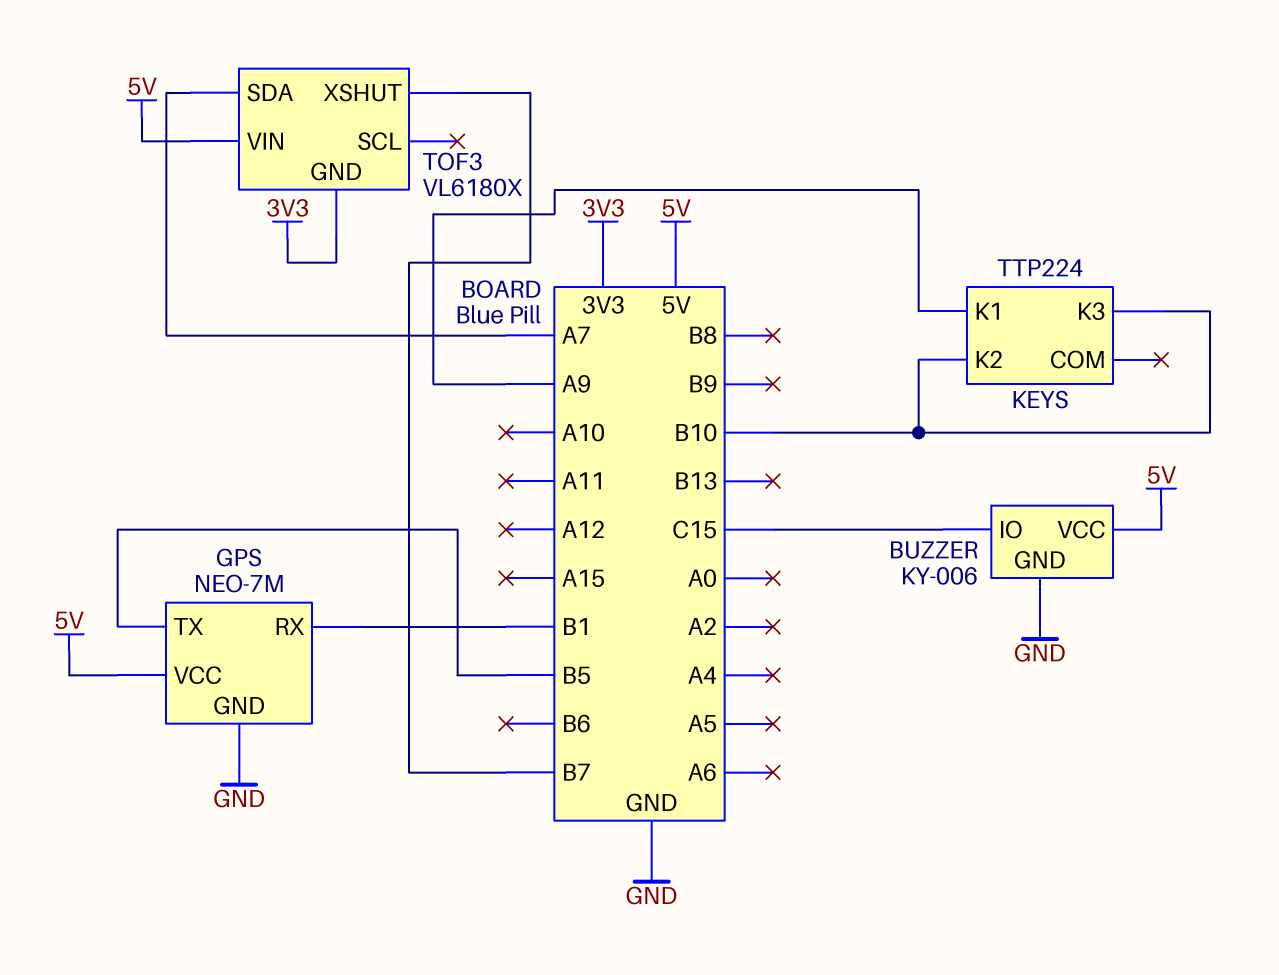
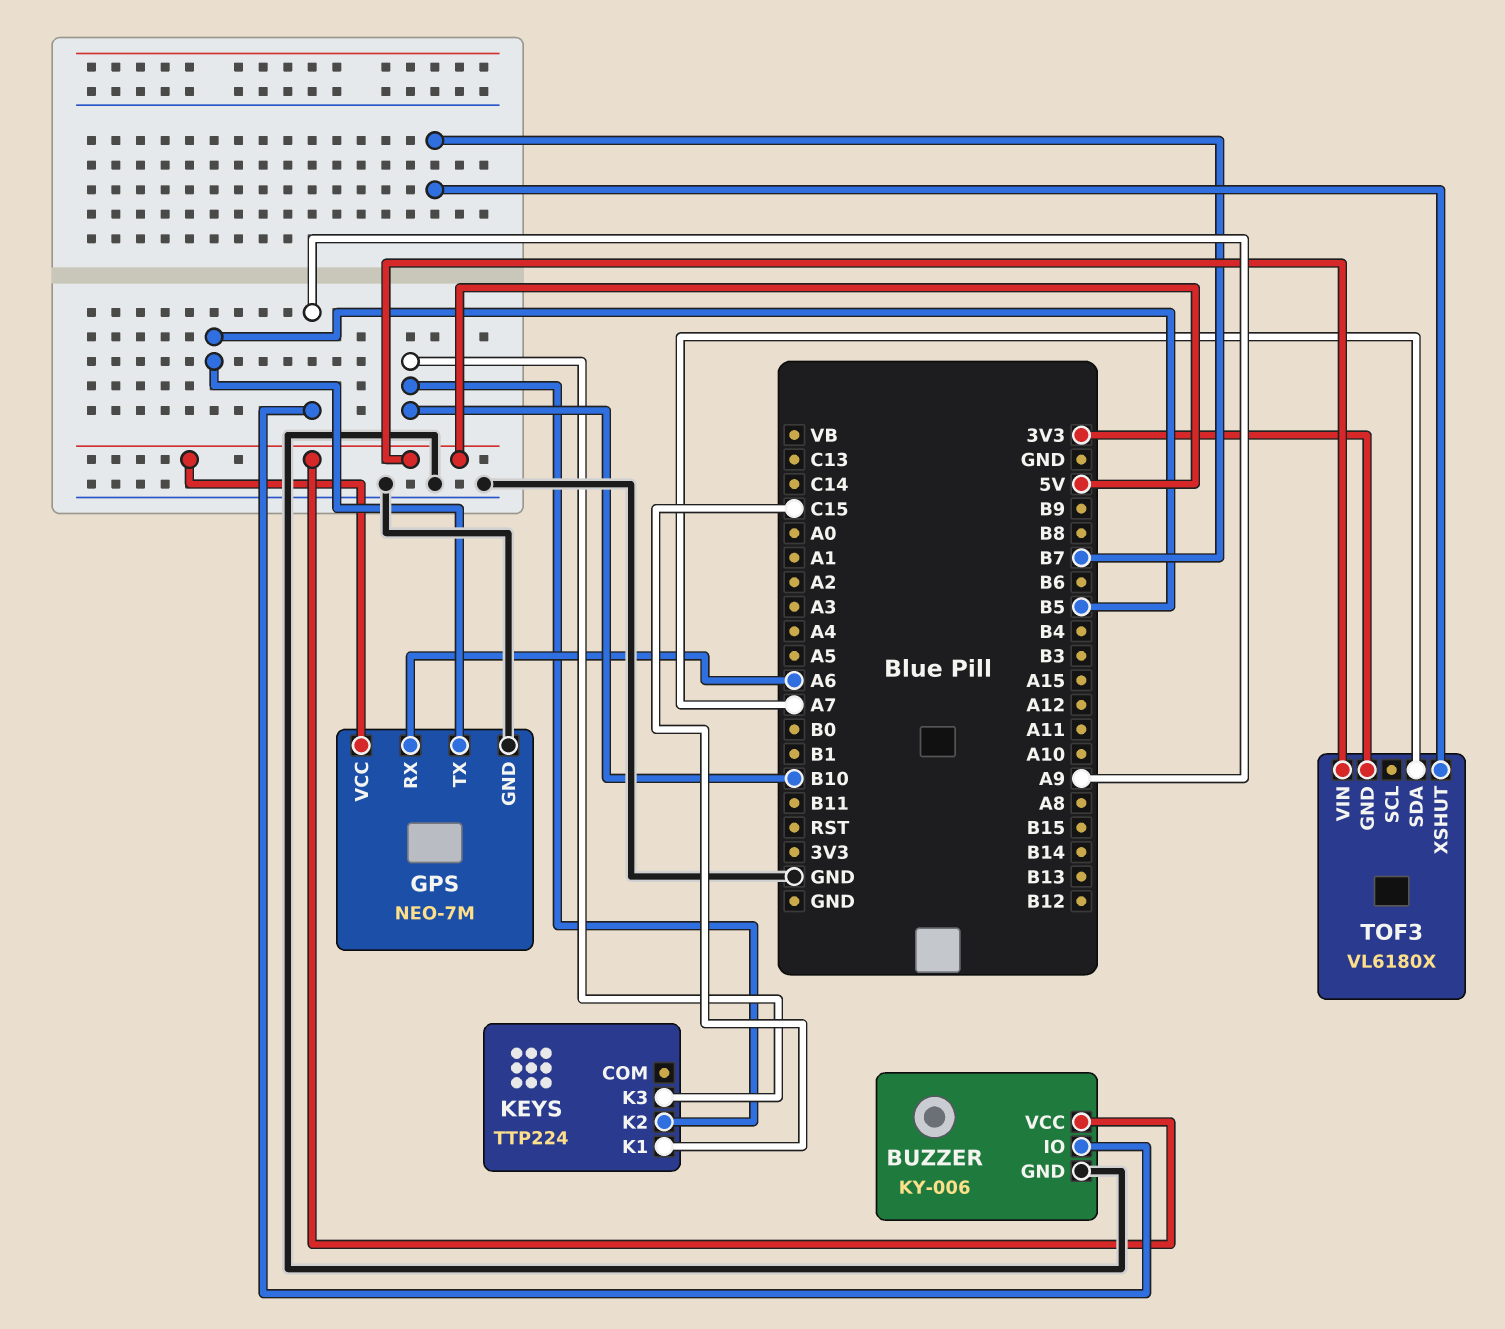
BUZZER pin IO: C15 -> A9
GPS pin RX: B1 -> A6
KEYS pin K1: A9 -> C15

